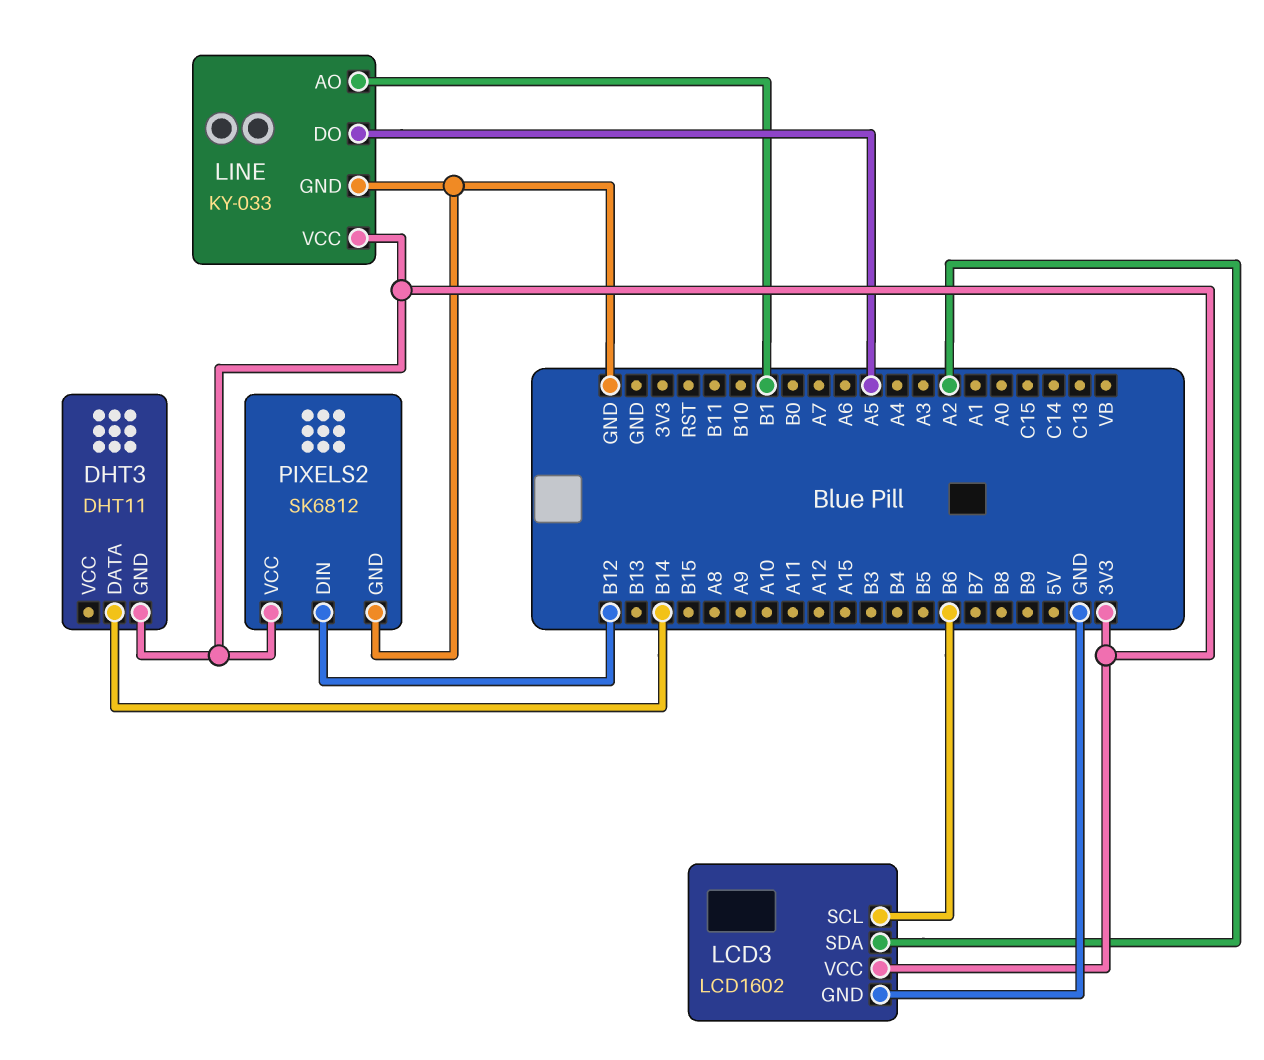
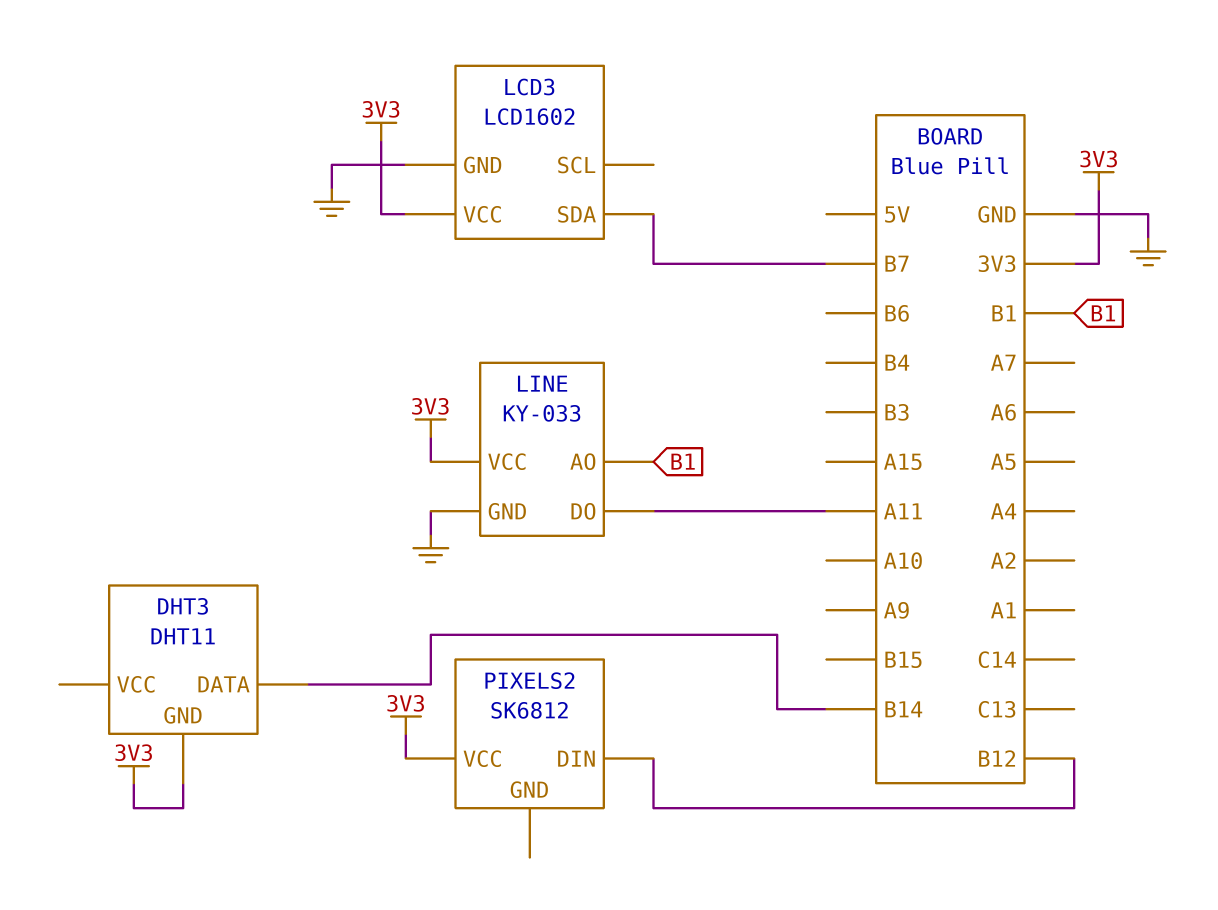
LCD3 pin SCL: B6 -> none
LCD3 pin SDA: A2 -> B7
LINE pin DO: A5 -> A11
PIXELS2 pin GND: GND -> none

